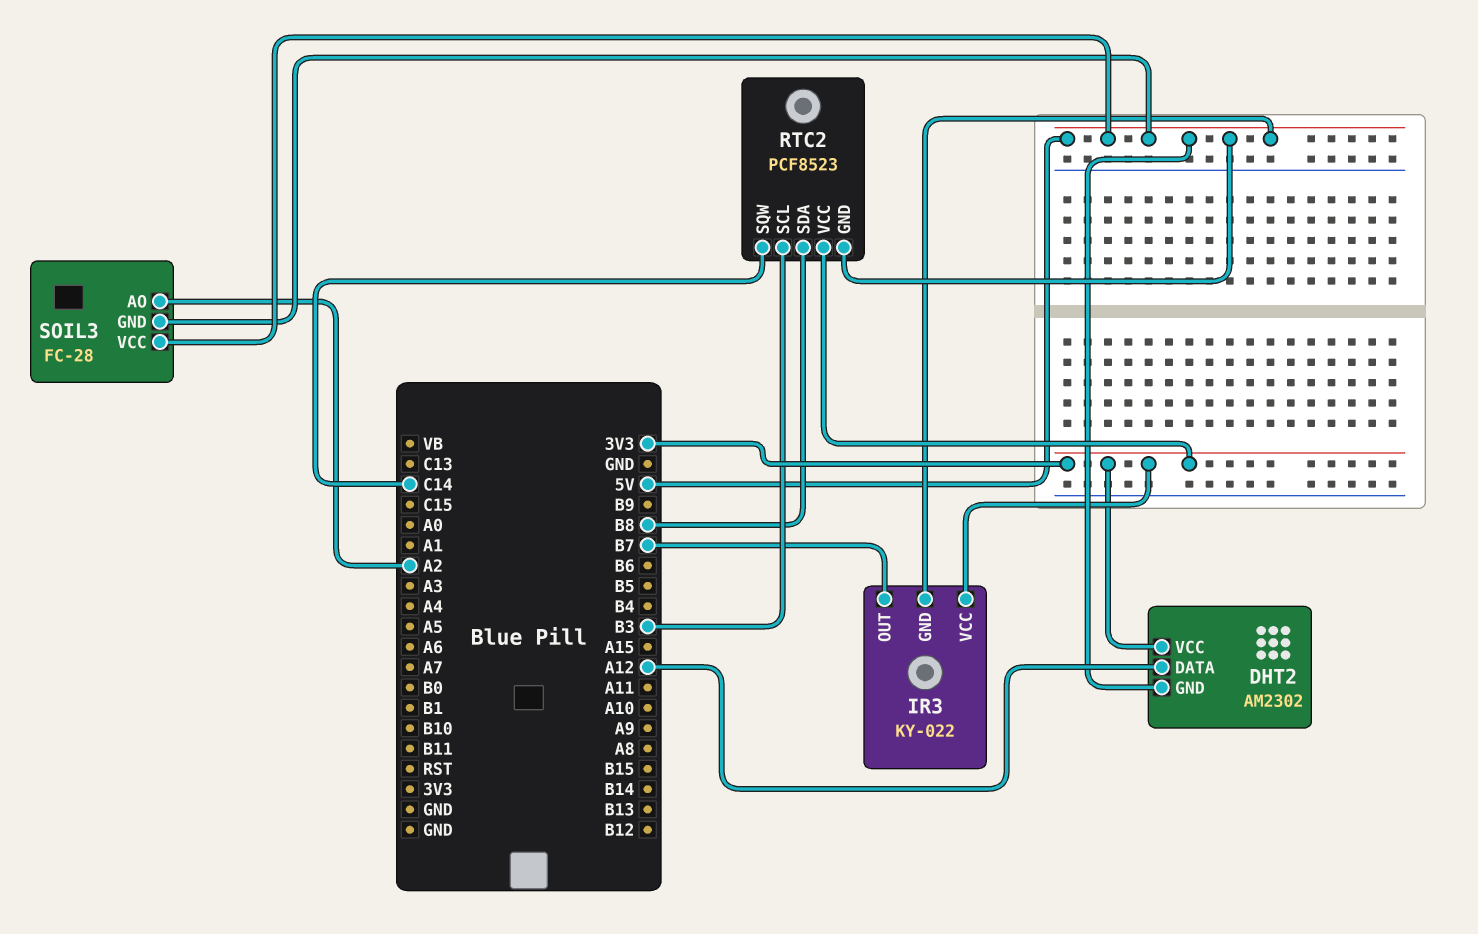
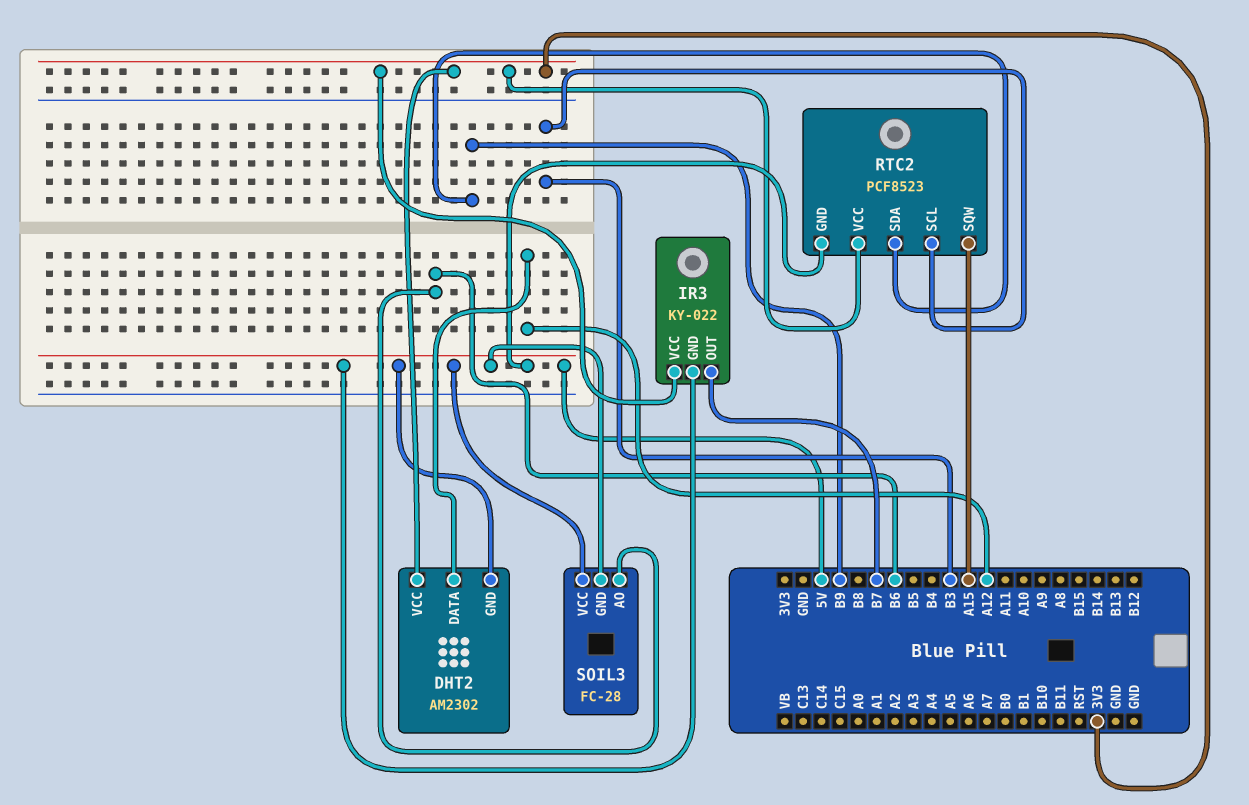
RTC2 pin SDA: B8 -> B9
RTC2 pin SQW: C14 -> A15
SOIL3 pin AO: A2 -> B6

